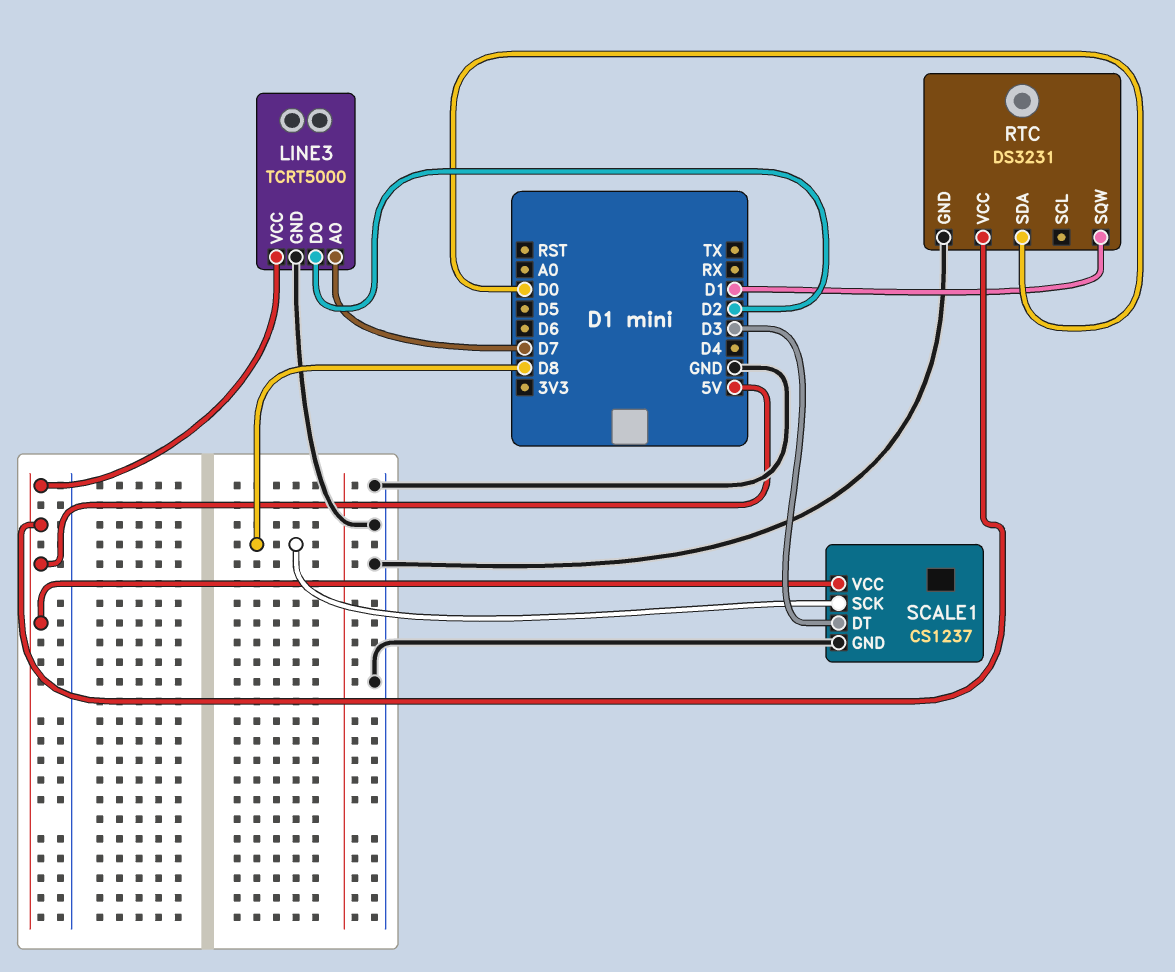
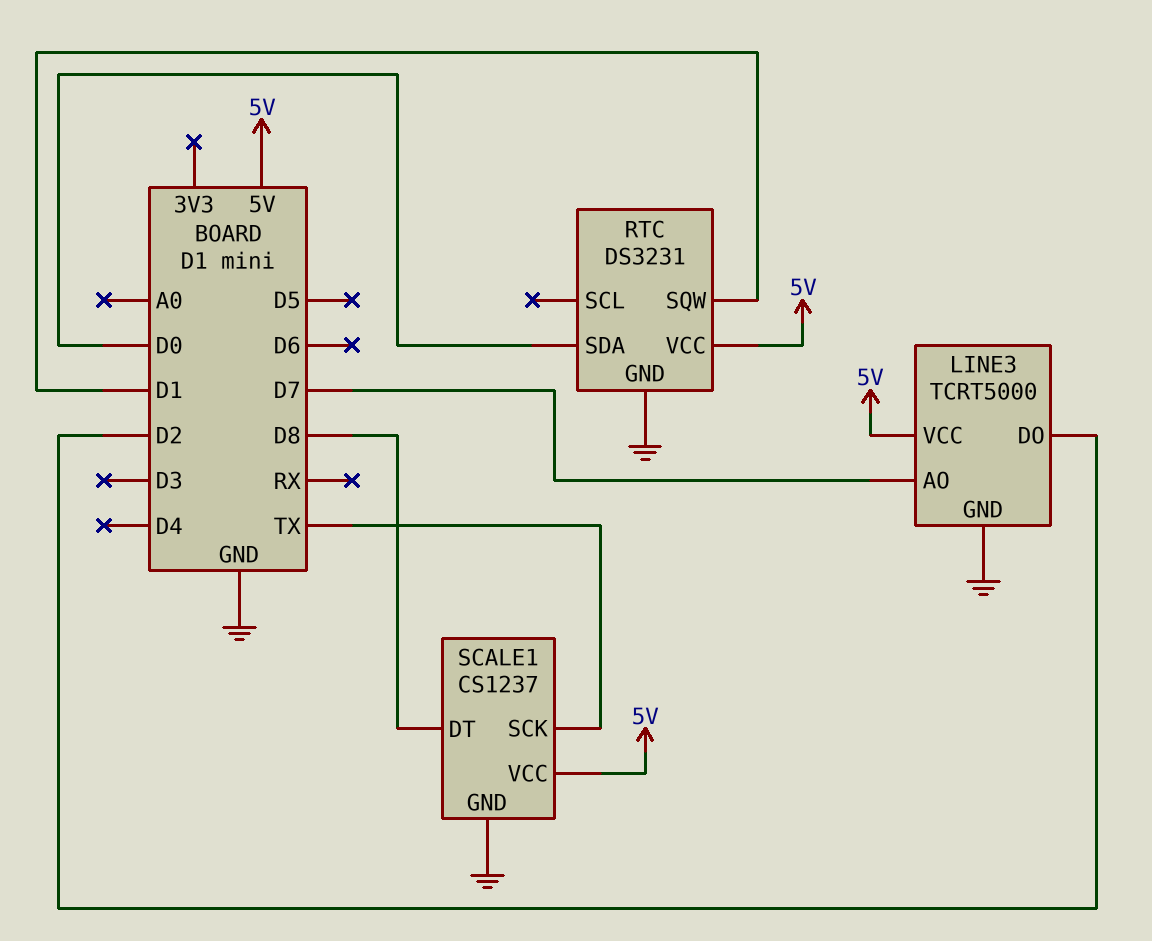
SCALE1 pin DT: D3 -> D8
SCALE1 pin SCK: D8 -> TX

